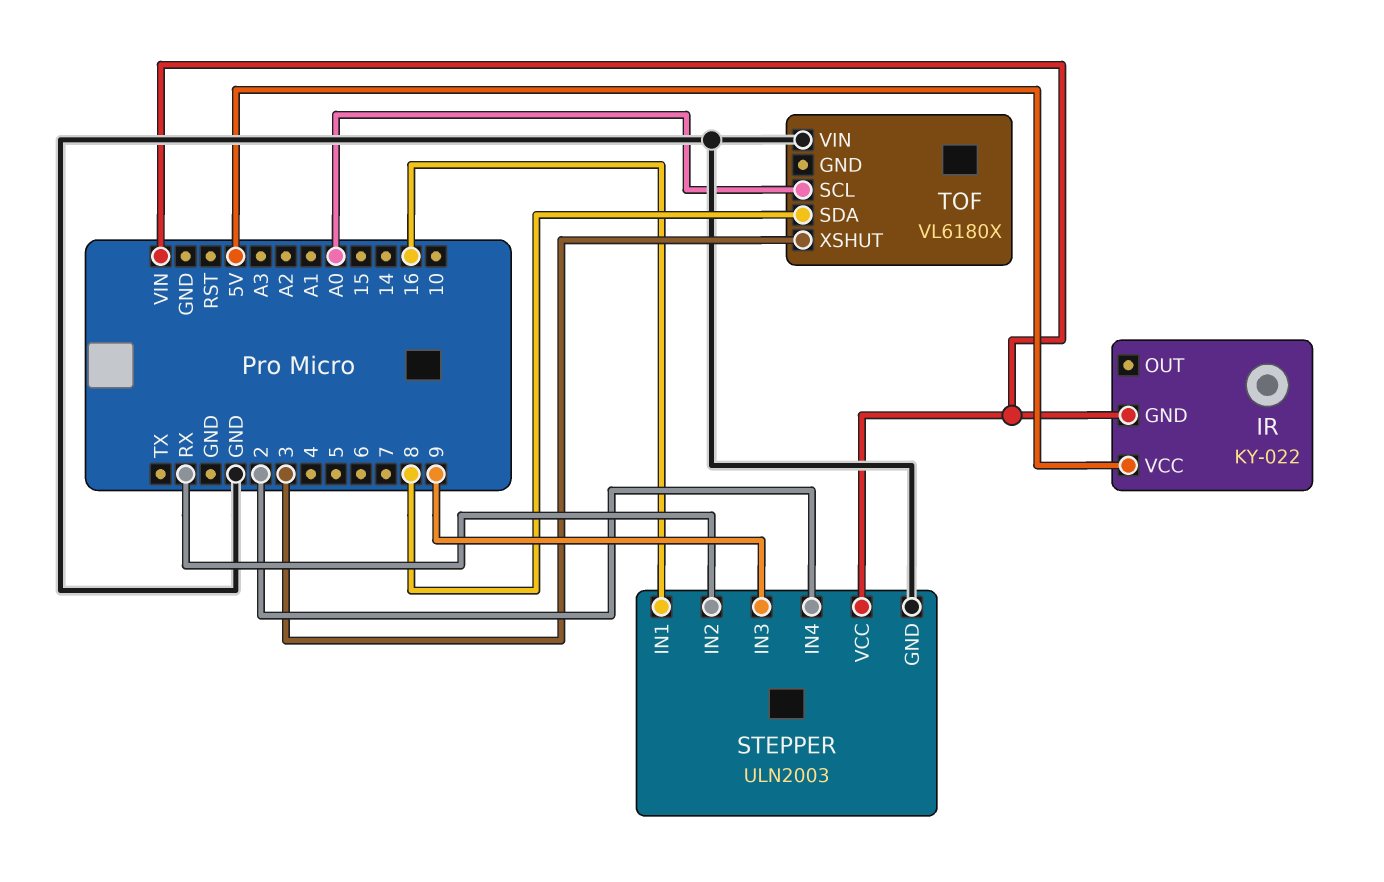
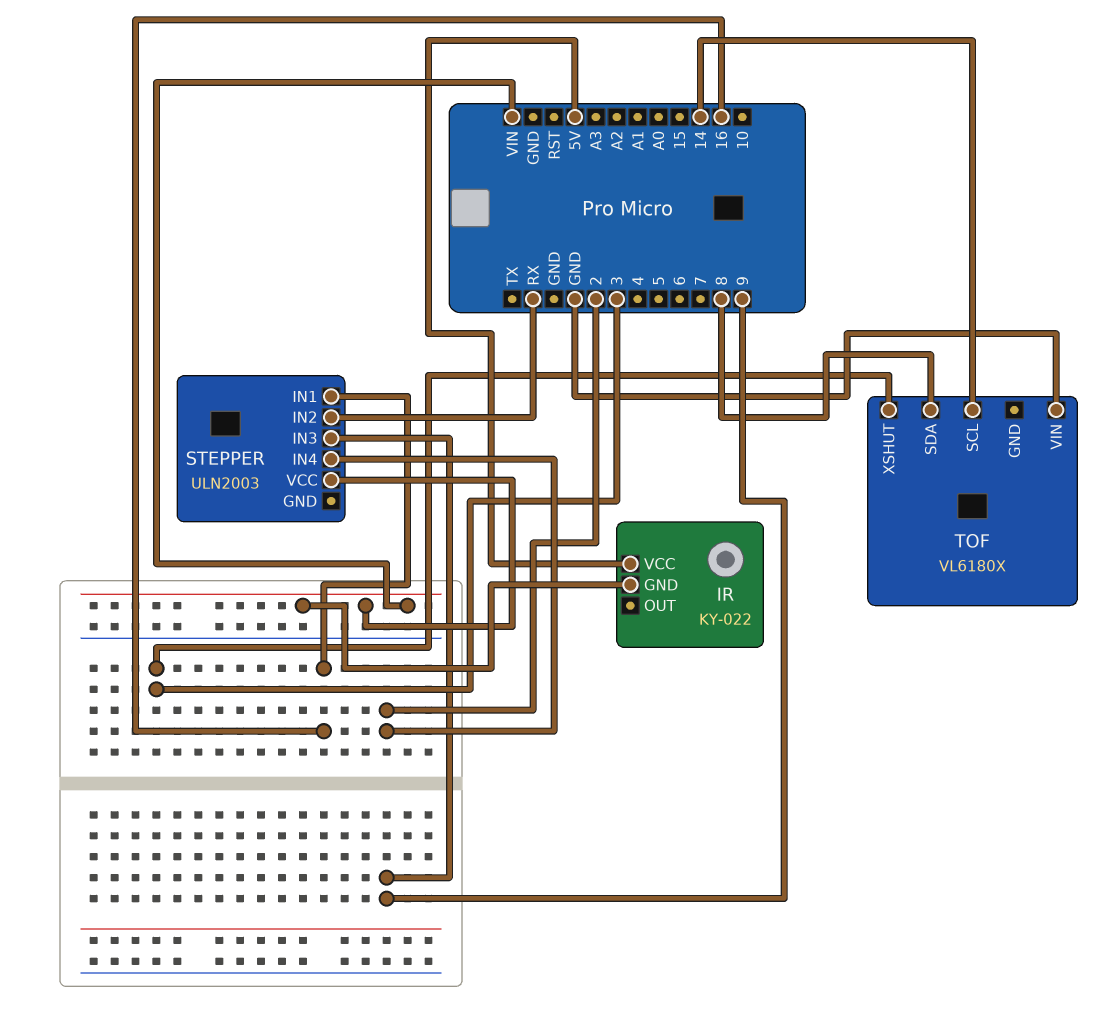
STEPPER pin GND: GND -> none
TOF pin SCL: A0 -> 14

